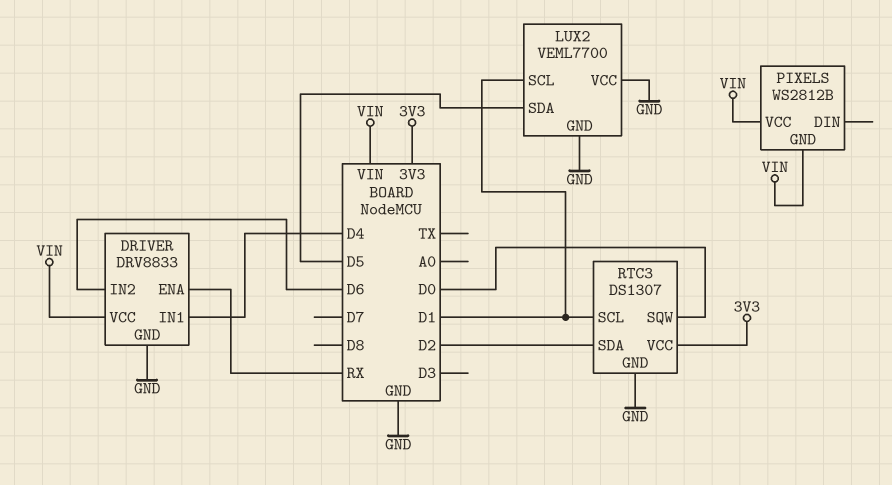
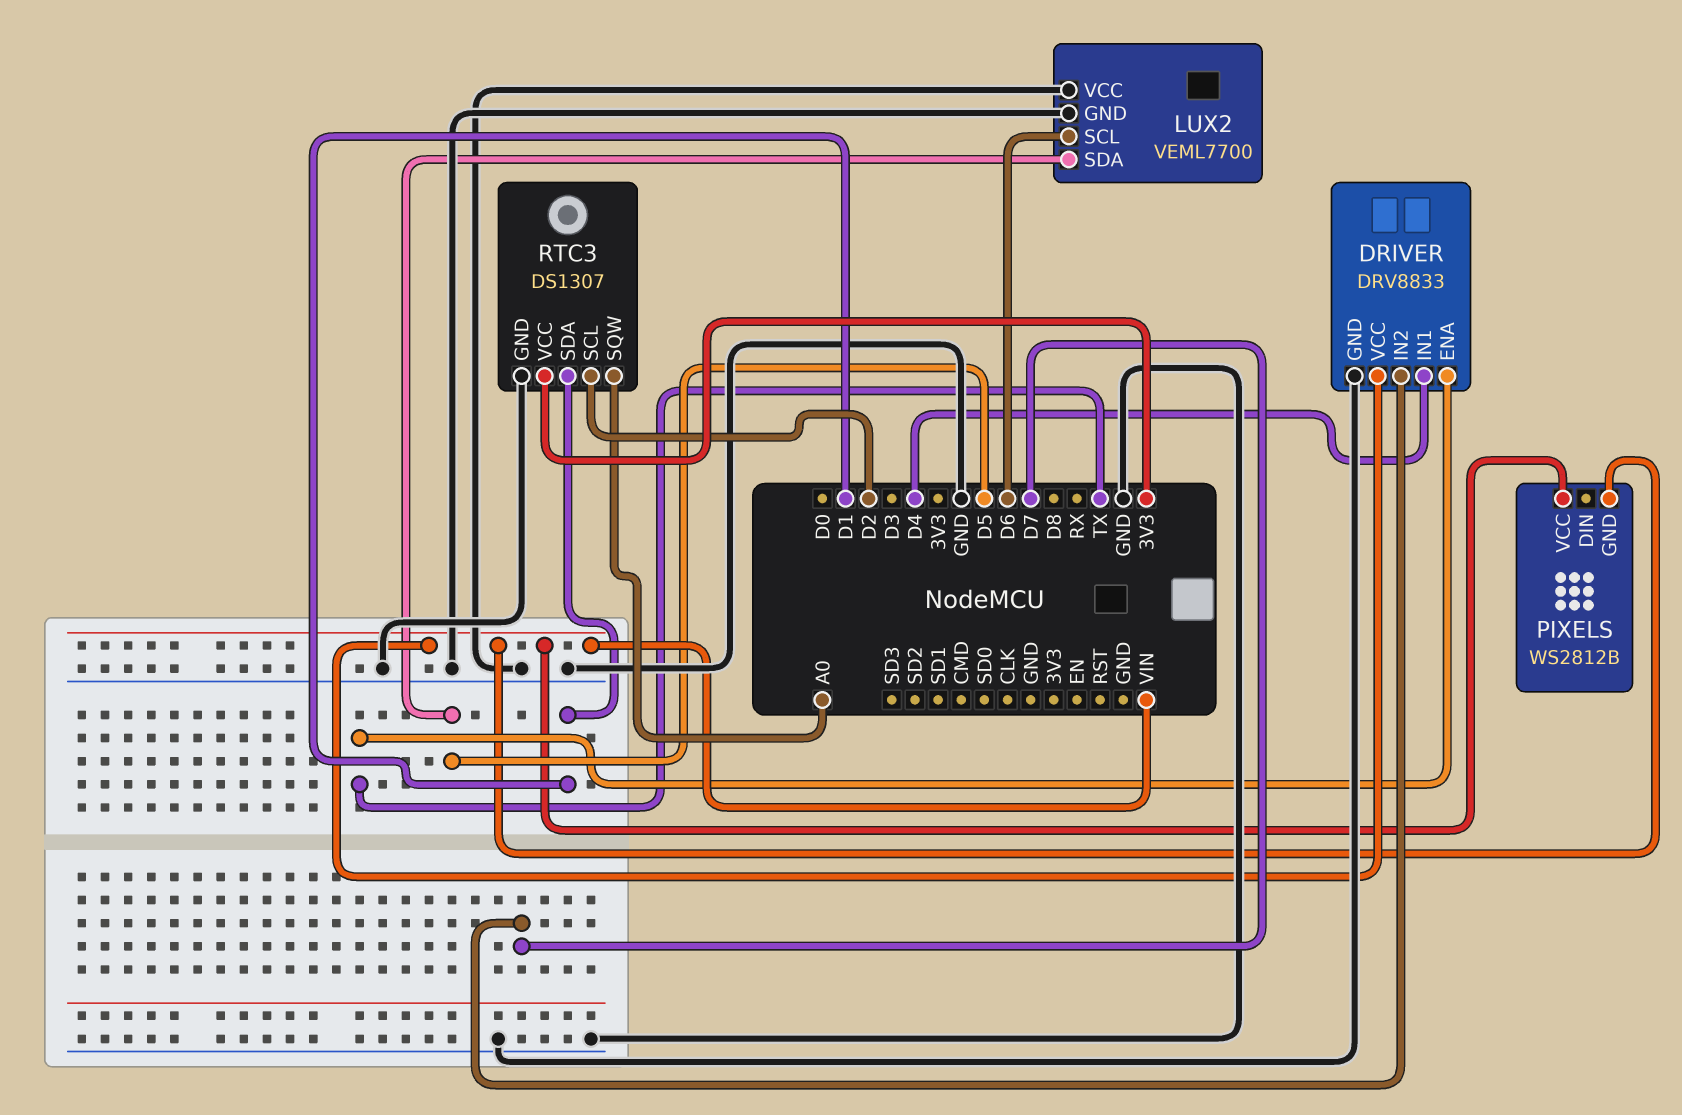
DRIVER pin ENA: RX -> TX
DRIVER pin IN2: D6 -> D7
LUX2 pin SCL: D1 -> D6
RTC3 pin SCL: D1 -> D2
RTC3 pin SDA: D2 -> D1
RTC3 pin SQW: D0 -> A0

